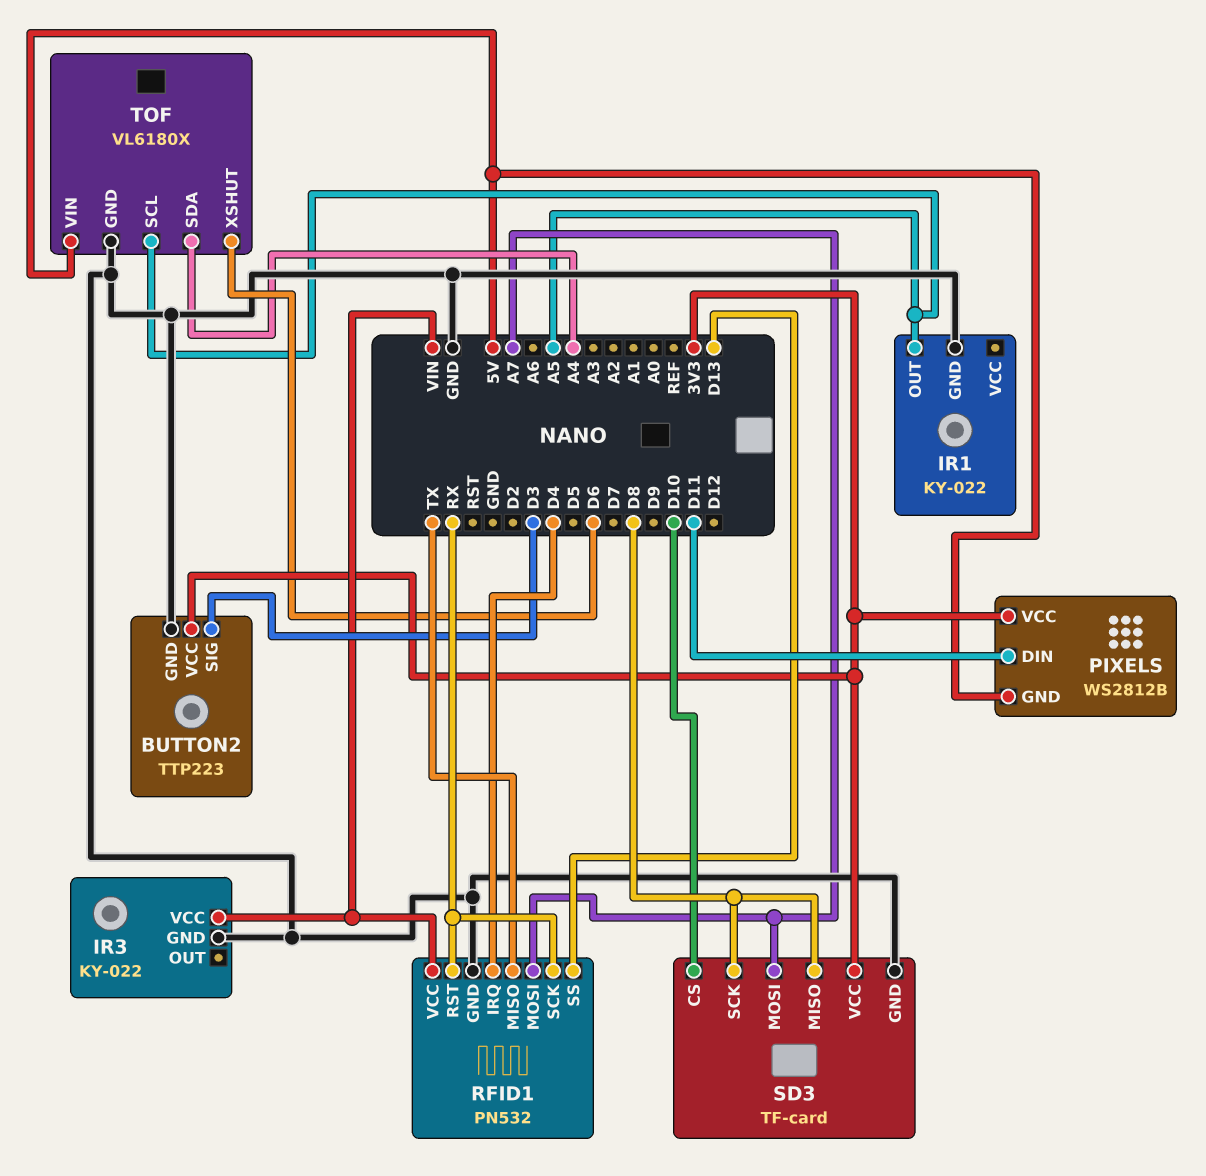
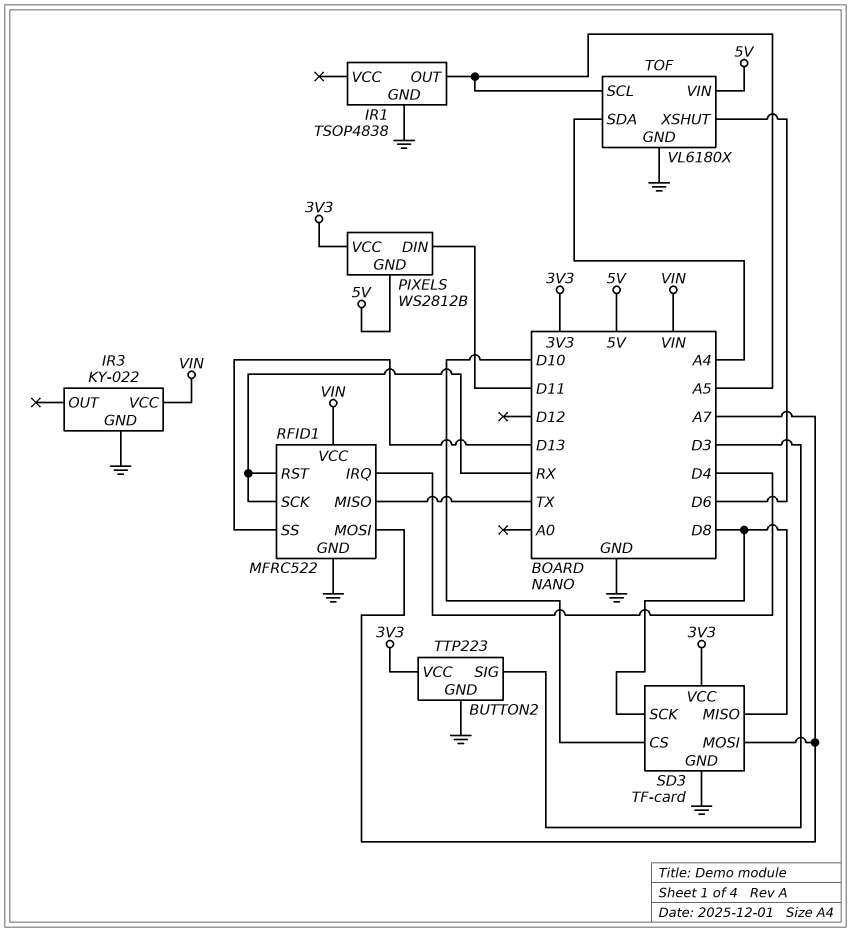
IR1: KY-022 -> TSOP4838
RFID1: PN532 -> MFRC522

